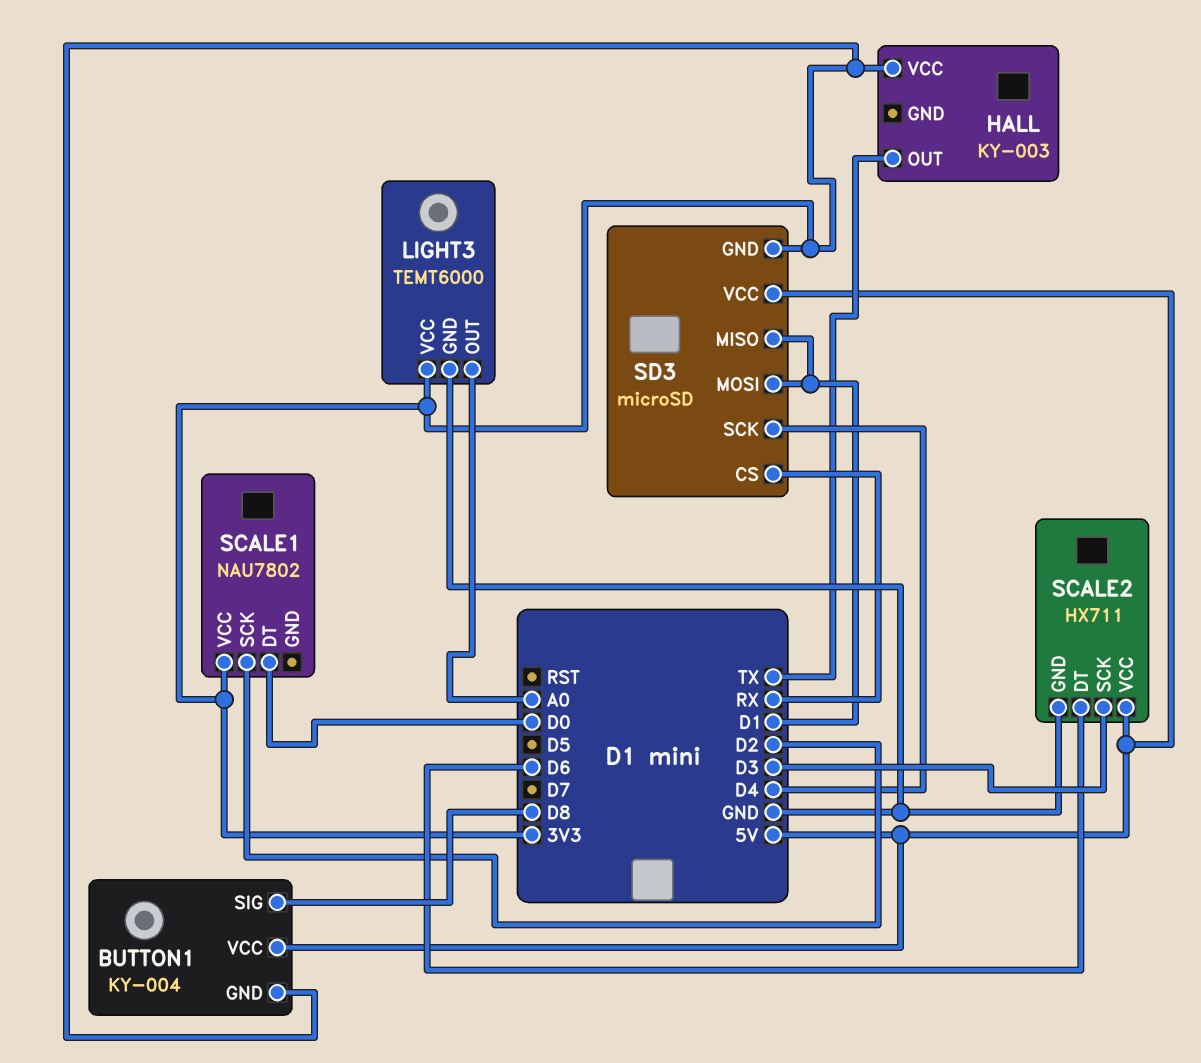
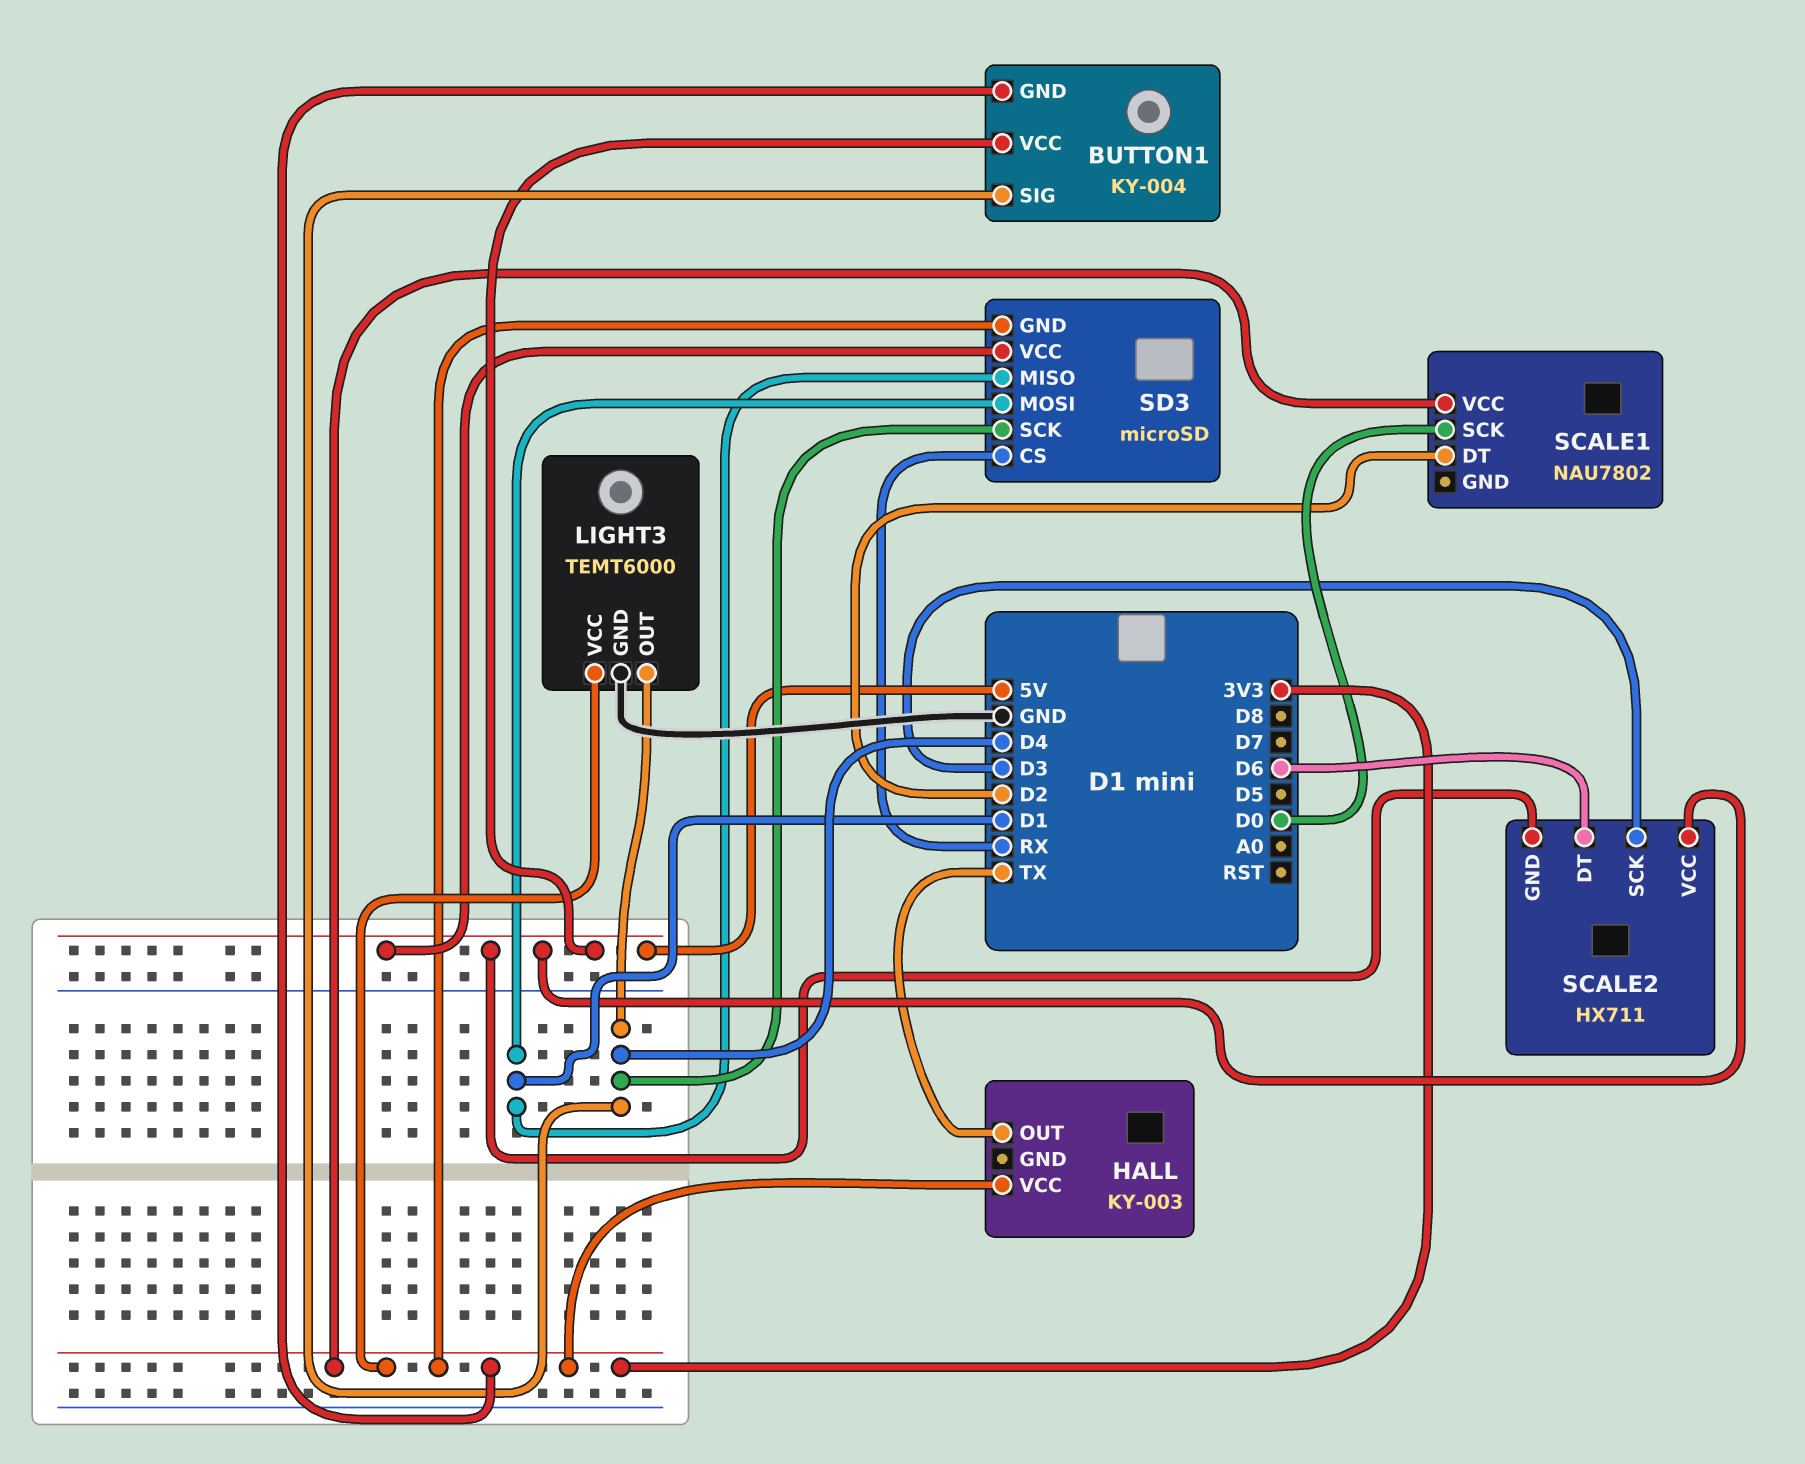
BUTTON1 pin SIG: D8 -> D4
LIGHT3 pin OUT: A0 -> D4
SCALE1 pin DT: D0 -> D2
SCALE1 pin SCK: D2 -> D0
SCALE2 pin GND: GND -> 5V

